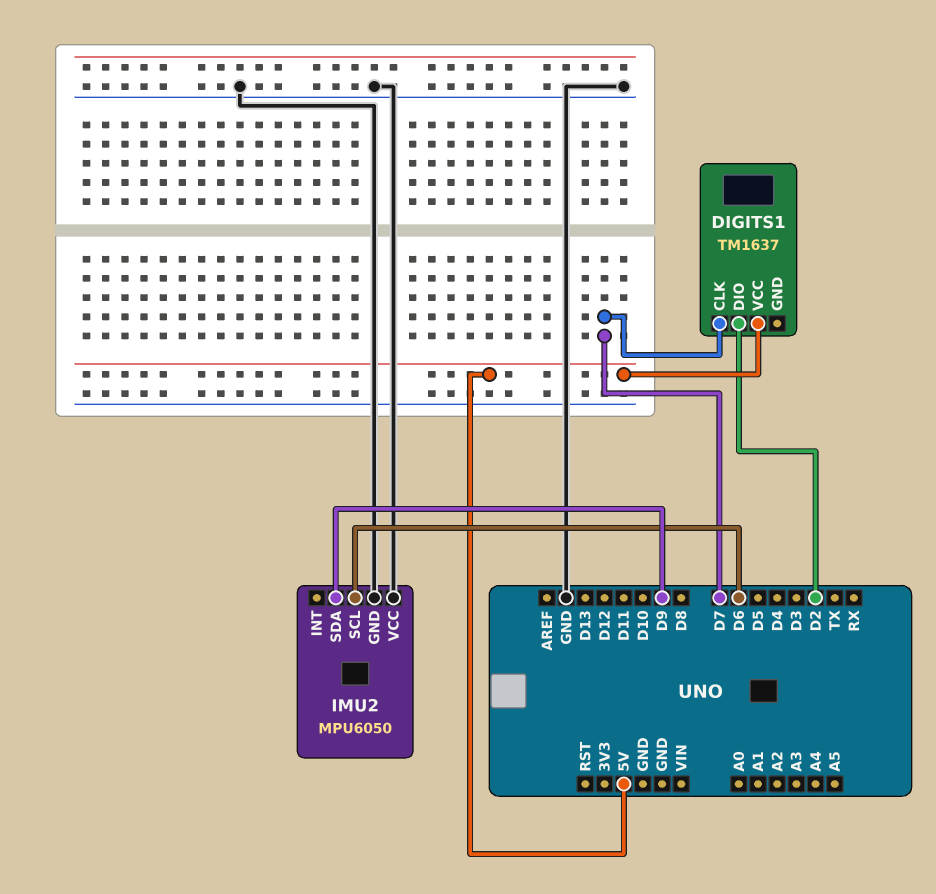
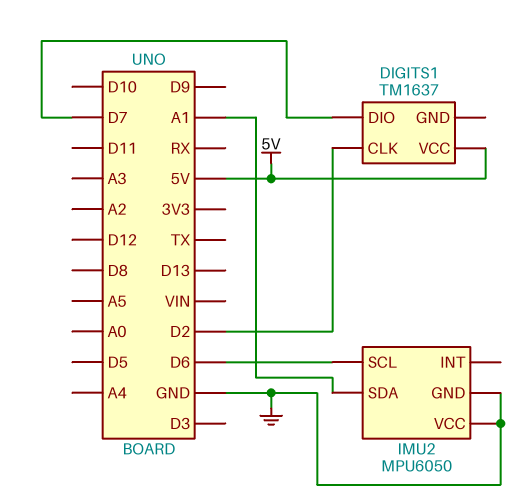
DIGITS1 pin CLK: D7 -> D2
DIGITS1 pin DIO: D2 -> D7
IMU2 pin SDA: D9 -> A1

